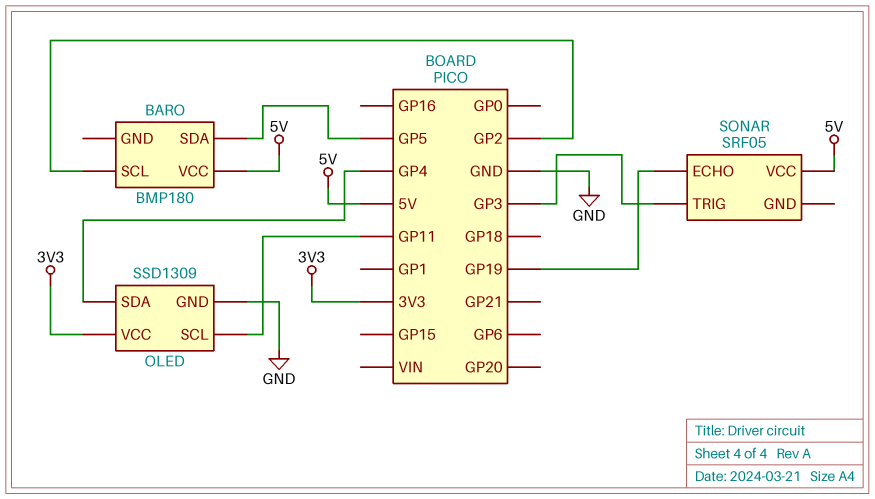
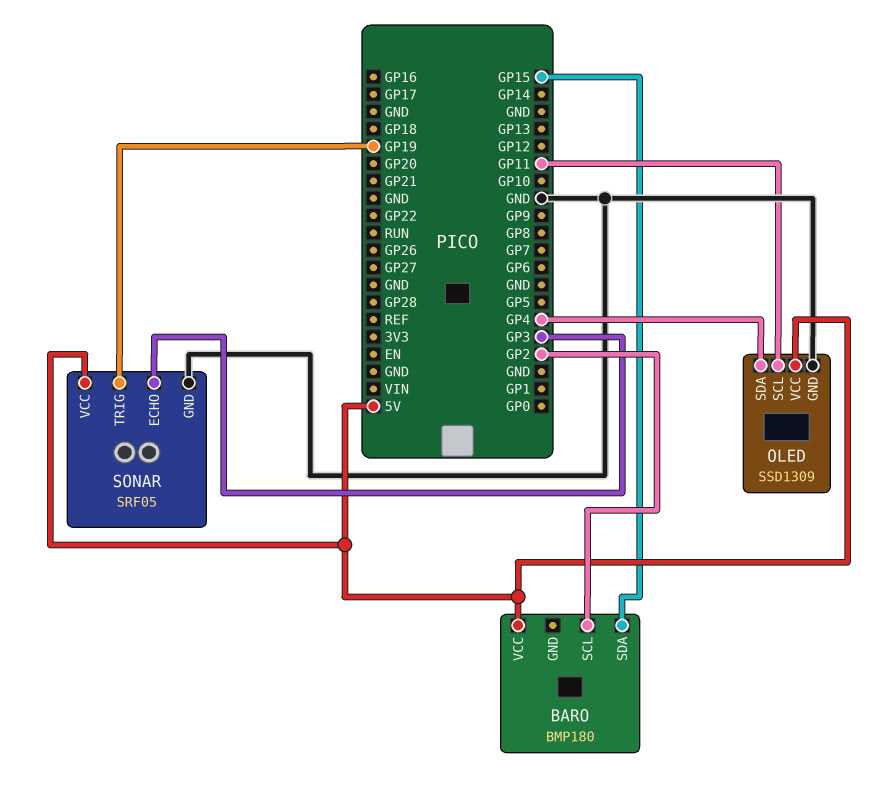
BARO pin SDA: GP5 -> GP15
OLED pin VCC: 3V3 -> 5V
SONAR pin ECHO: GP19 -> GP3
SONAR pin GND: none -> GND
SONAR pin TRIG: GP3 -> GP19

